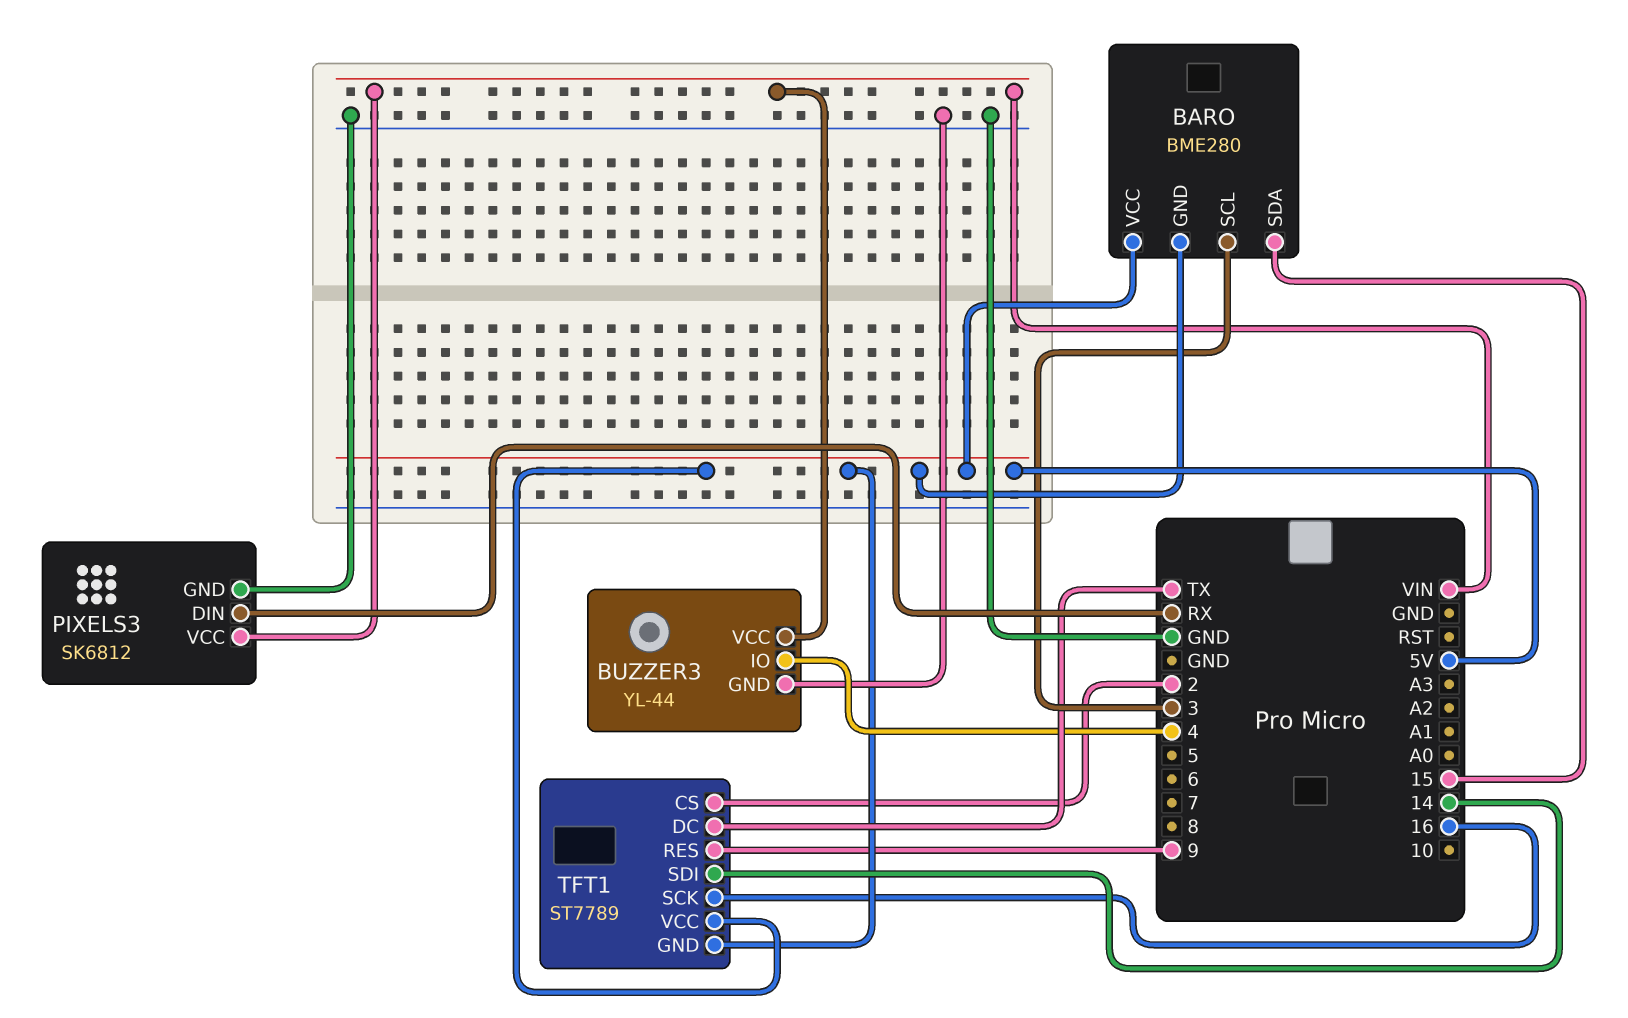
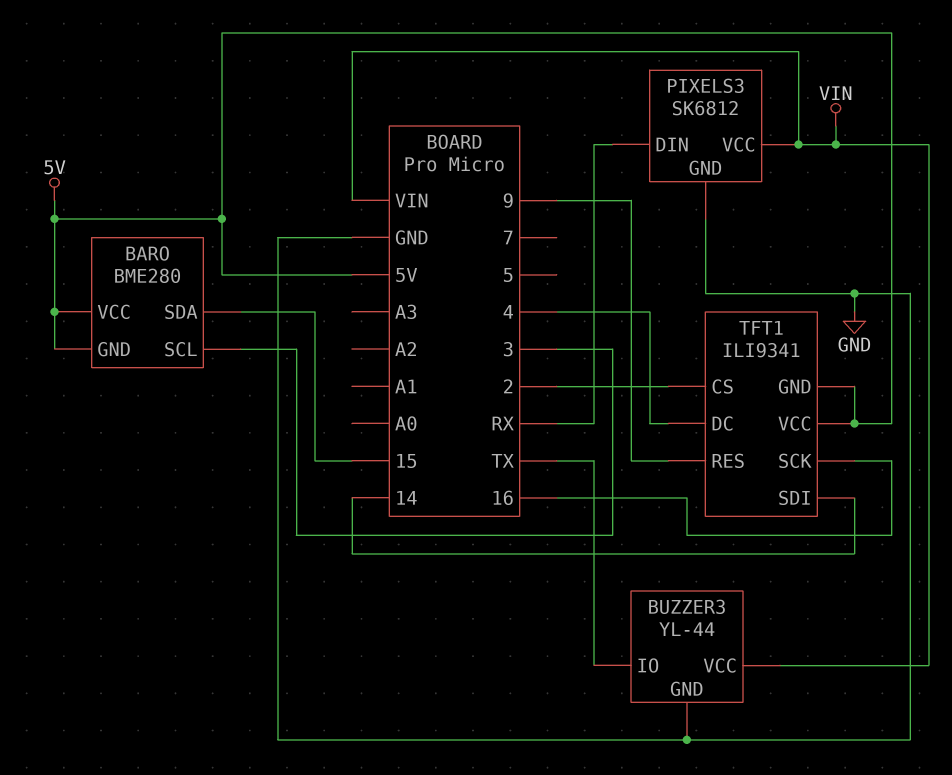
BUZZER3 pin IO: 4 -> TX
TFT1: ST7789 -> ILI9341
TFT1 pin DC: TX -> 4

